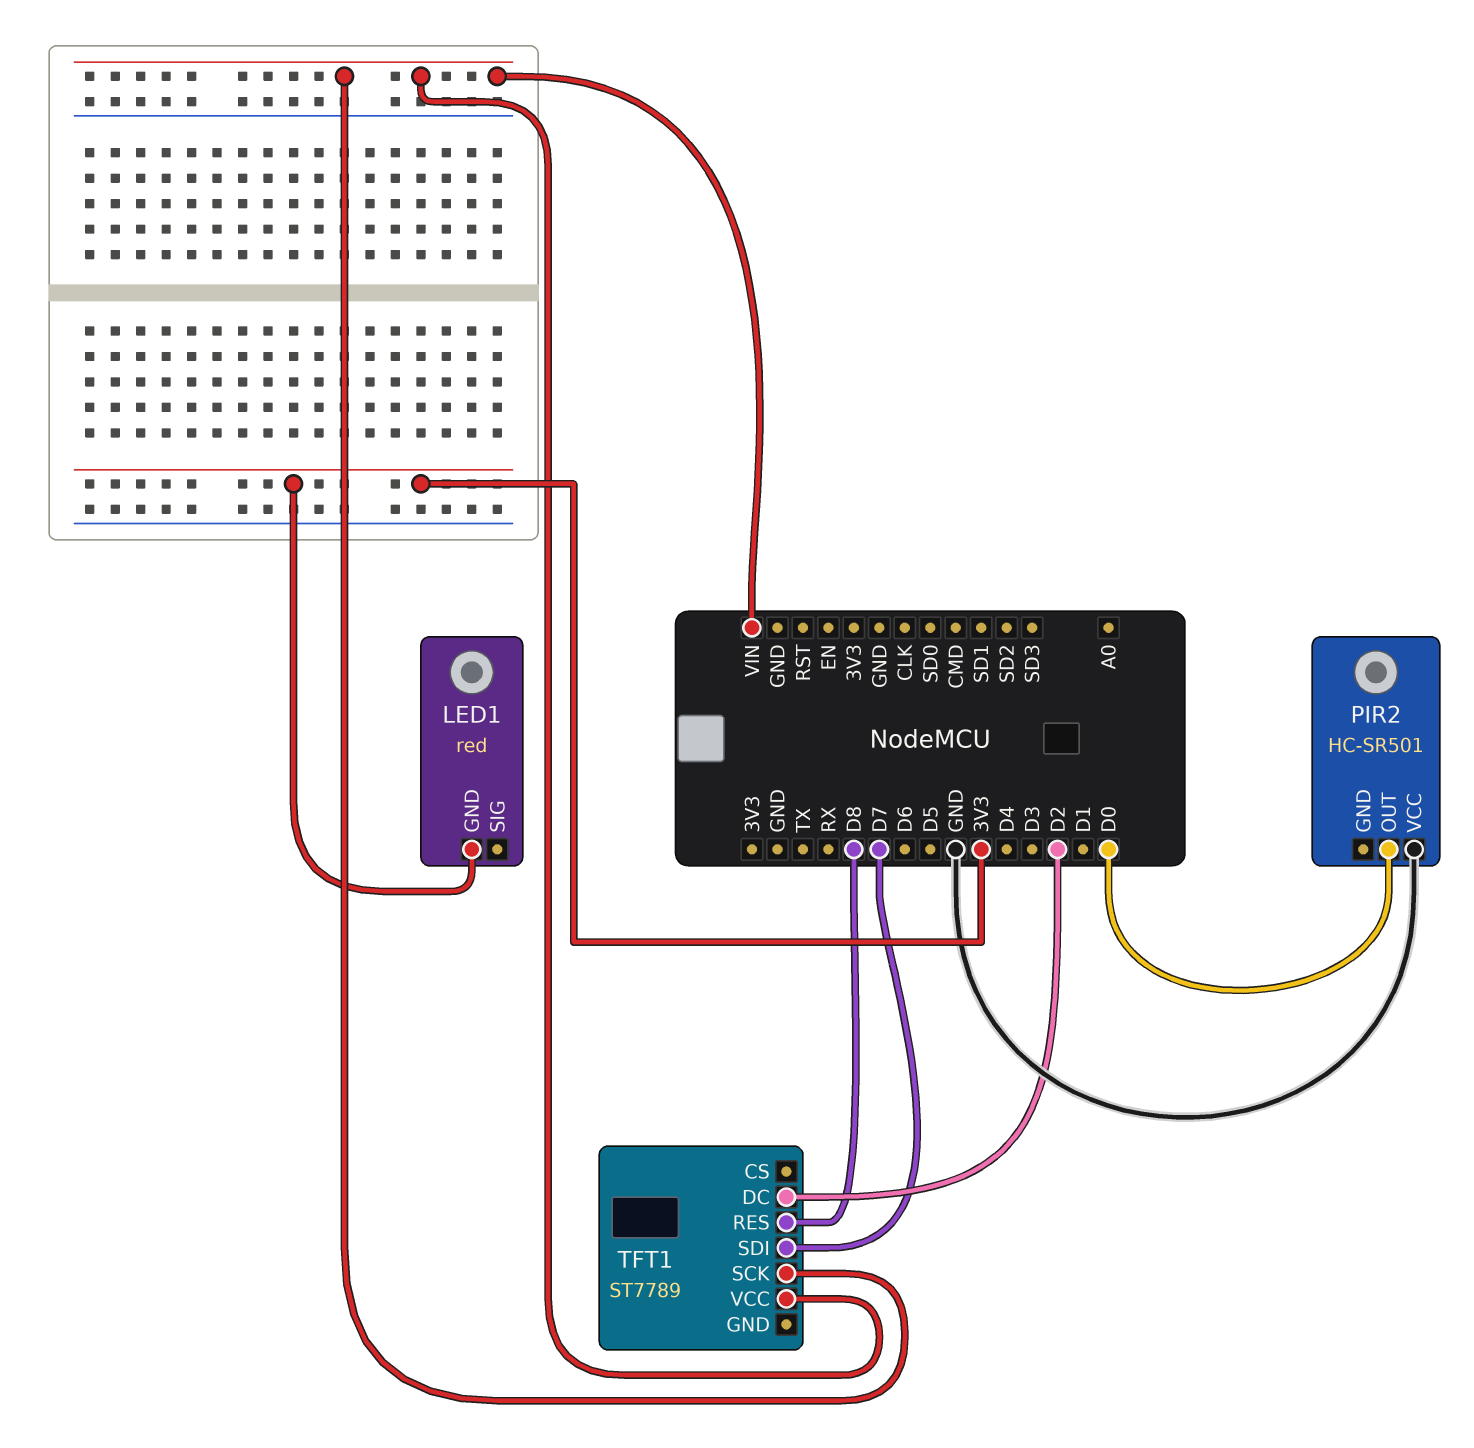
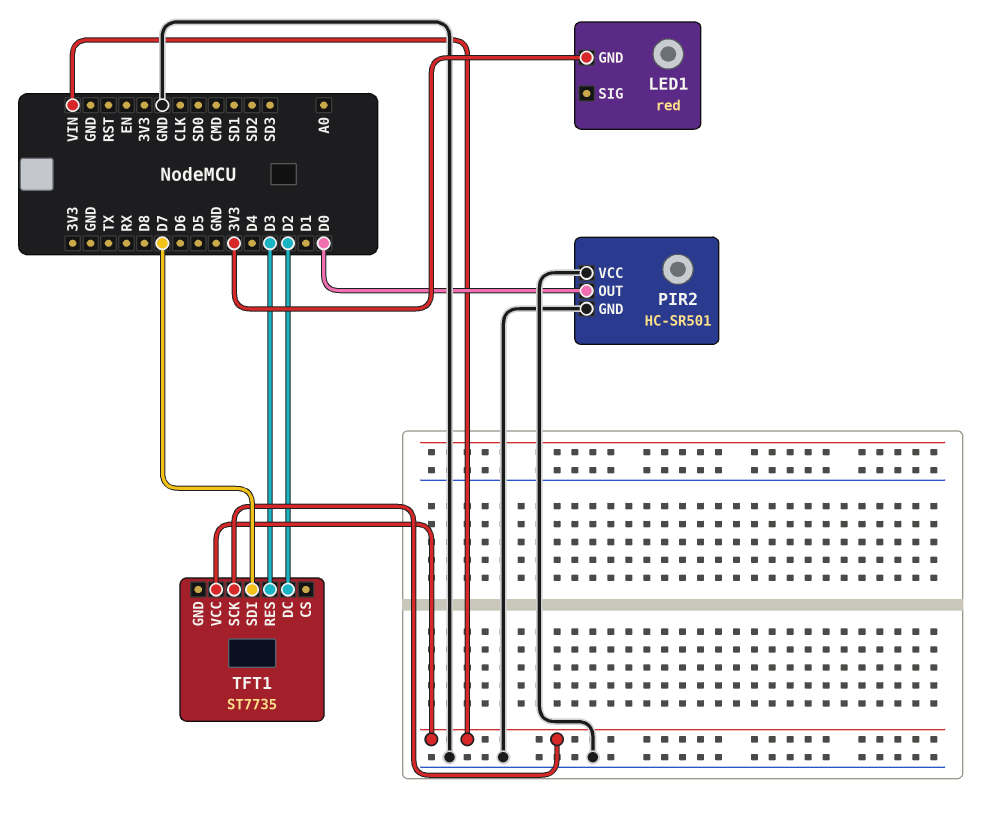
PIR2 pin GND: none -> GND
TFT1: ST7789 -> ST7735
TFT1 pin RES: D8 -> D3

